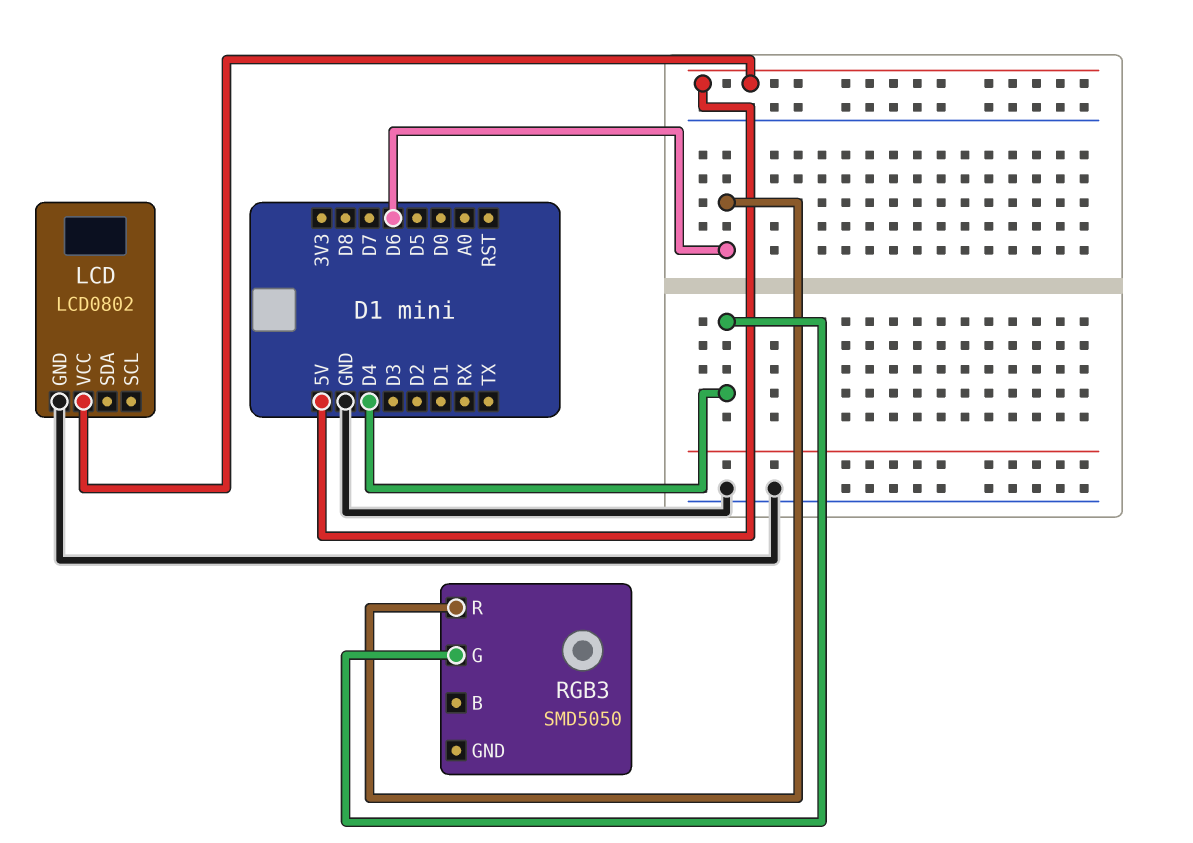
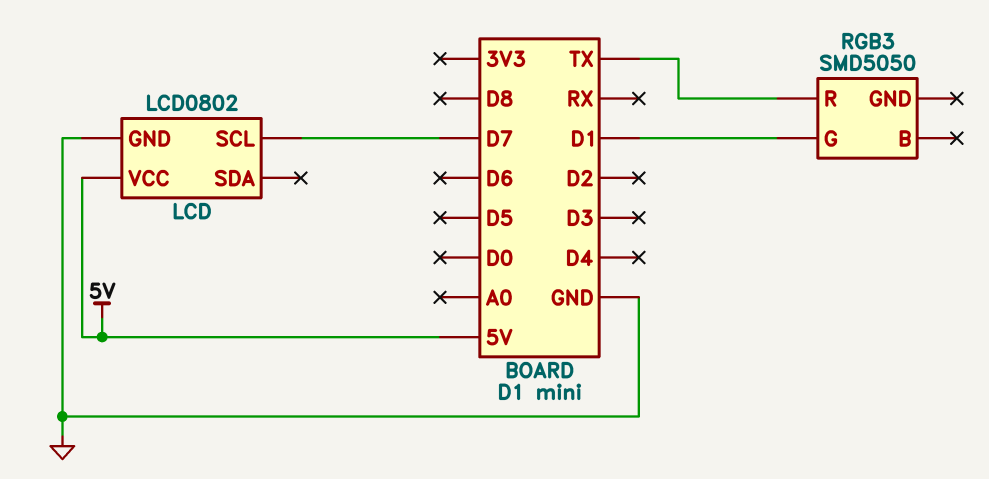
LCD pin SCL: none -> D7
RGB3 pin G: D4 -> D1
RGB3 pin R: D6 -> TX

